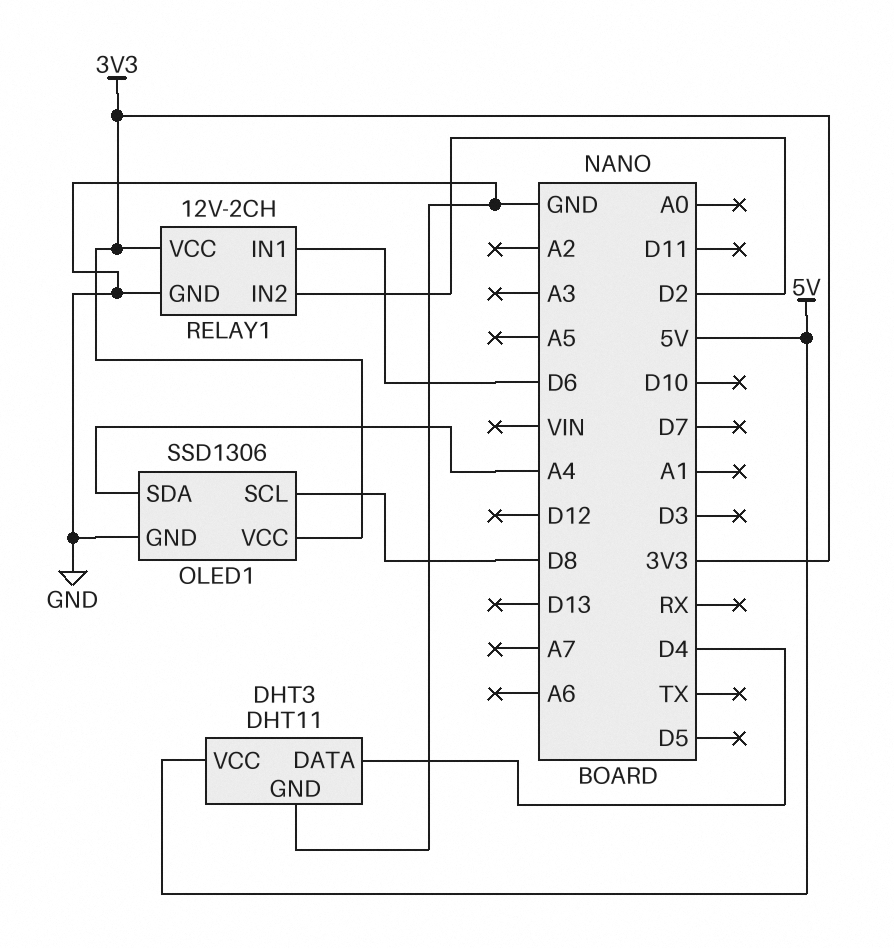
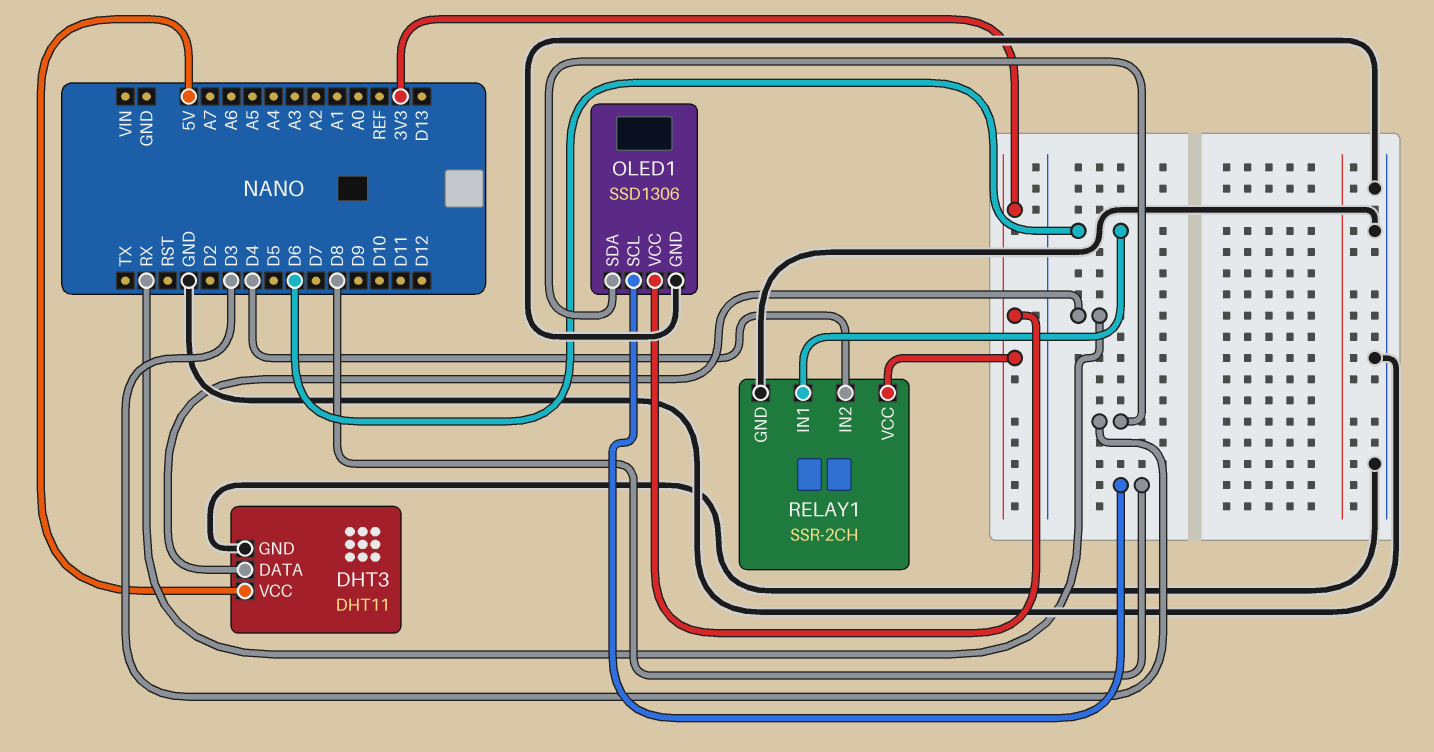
DHT3 pin DATA: D4 -> RX
OLED1 pin SDA: A4 -> D3
RELAY1: 12V-2CH -> SSR-2CH
RELAY1 pin IN2: D2 -> D4

